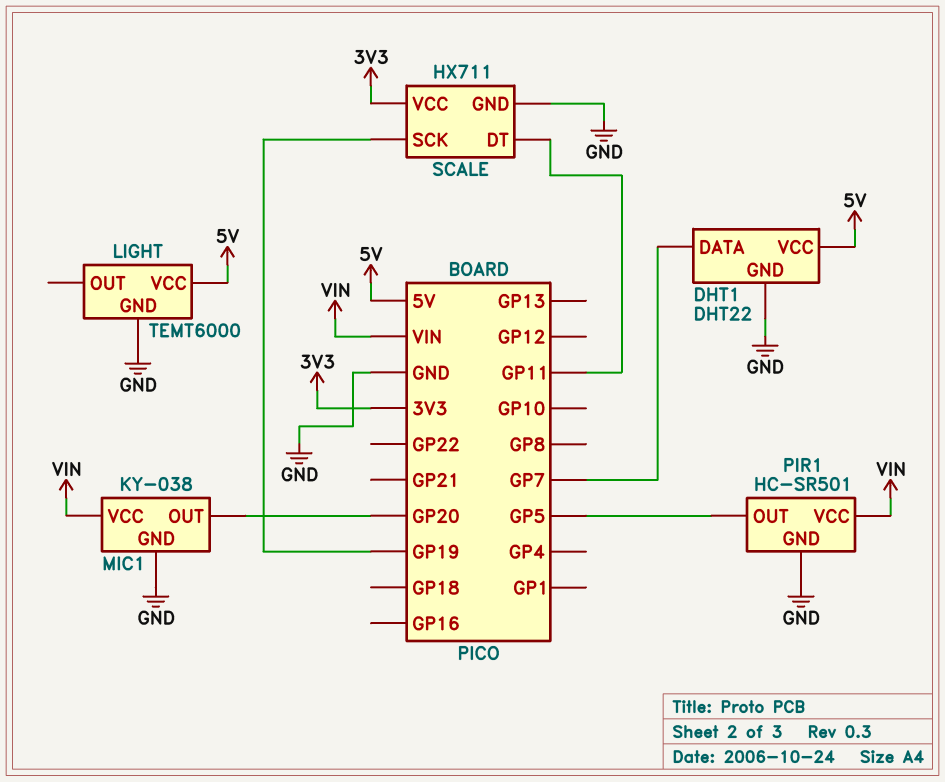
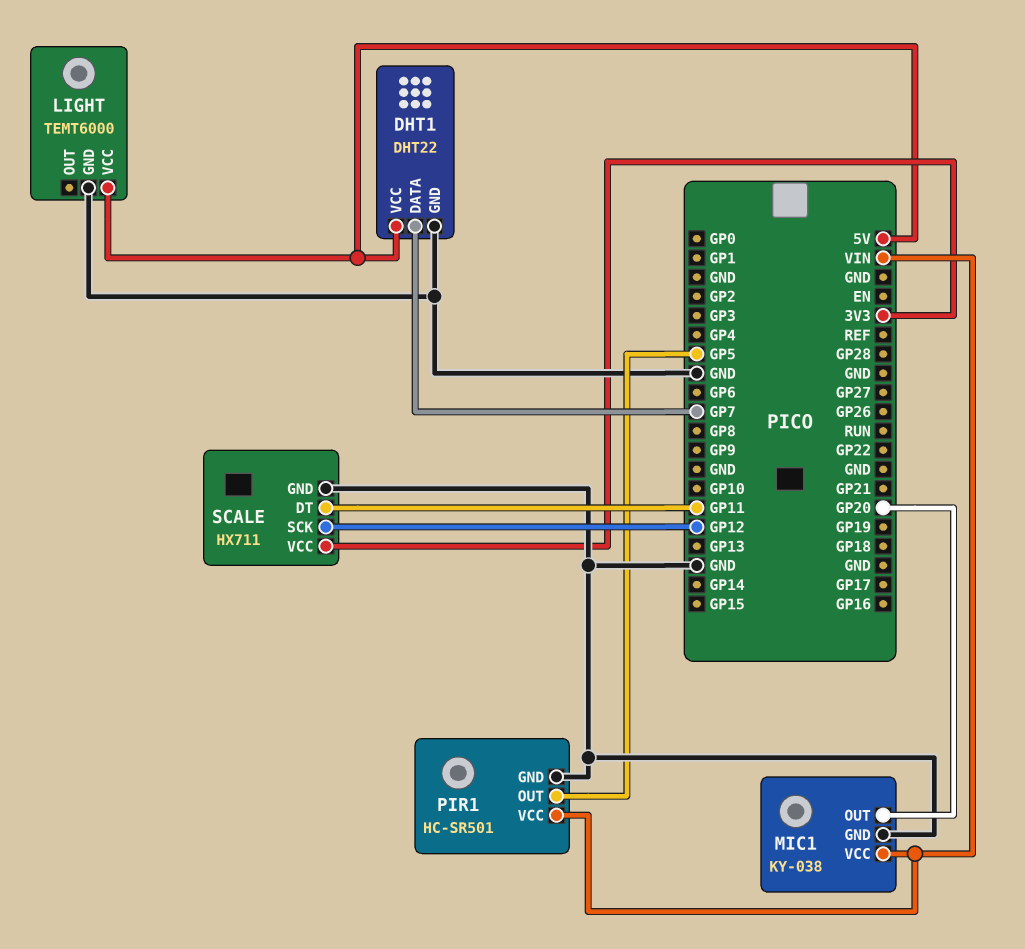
SCALE pin SCK: GP19 -> GP12

